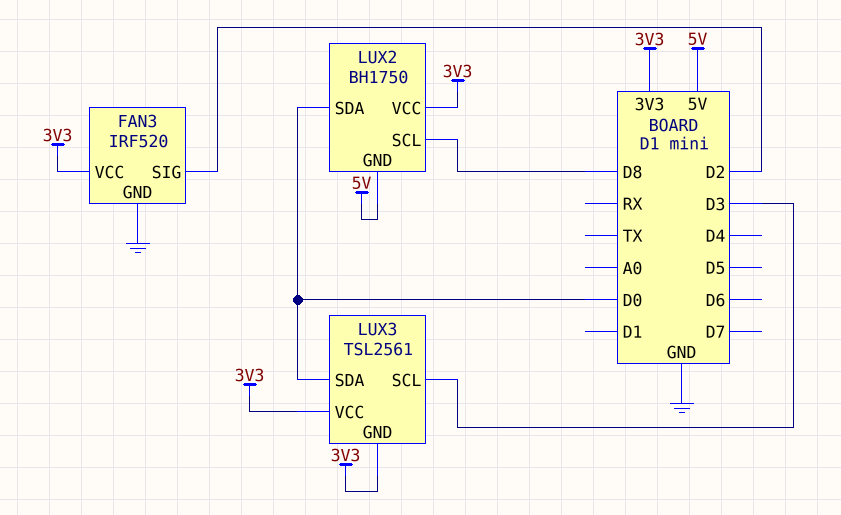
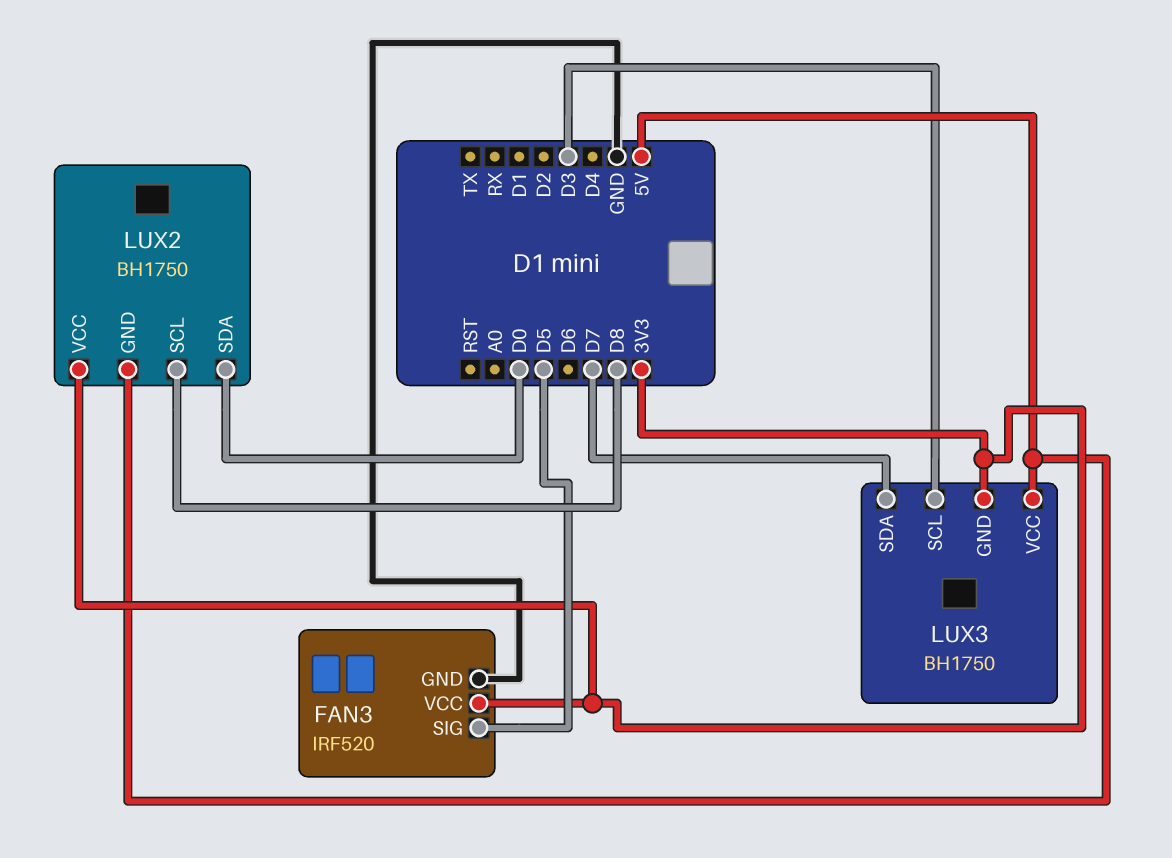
FAN3 pin SIG: D2 -> D5
LUX3: TSL2561 -> BH1750
LUX3 pin SDA: D0 -> D7
LUX3 pin VCC: 3V3 -> 5V

